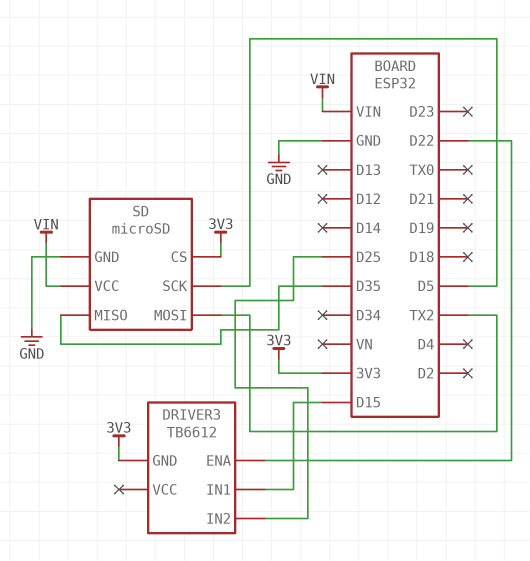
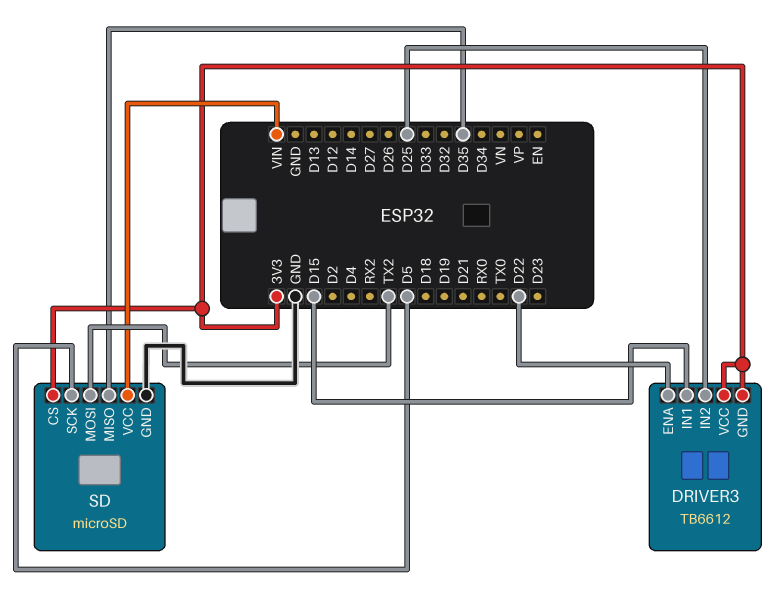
DRIVER3 pin VCC: none -> 3V3

